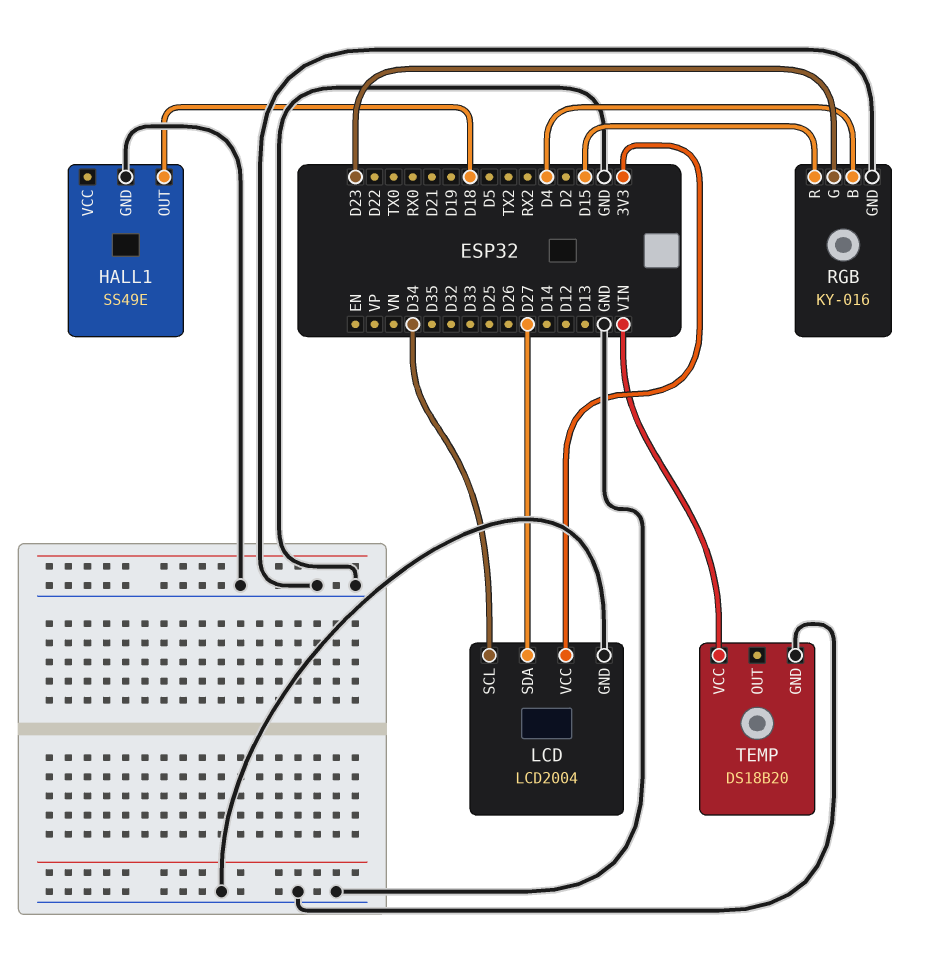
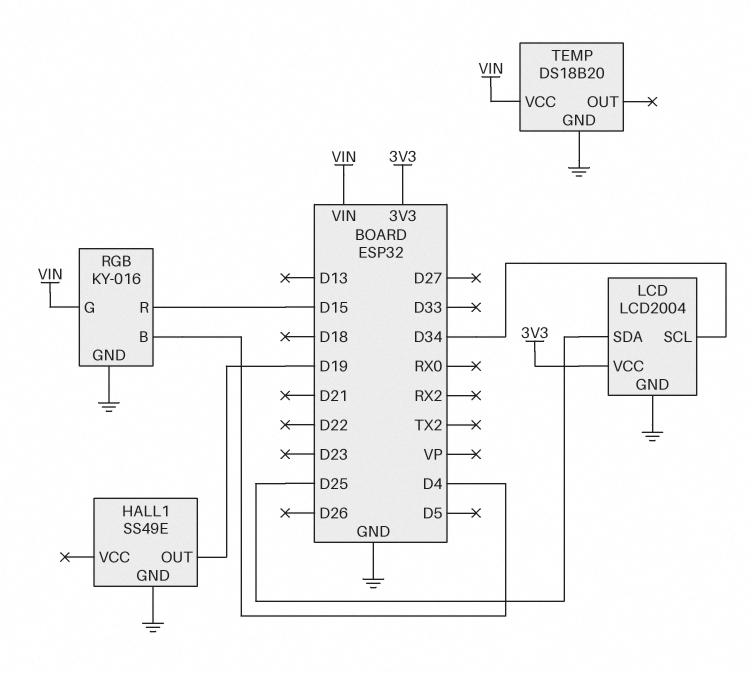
HALL1 pin OUT: D18 -> D19
LCD pin SDA: D27 -> D25
RGB pin G: D23 -> VIN

